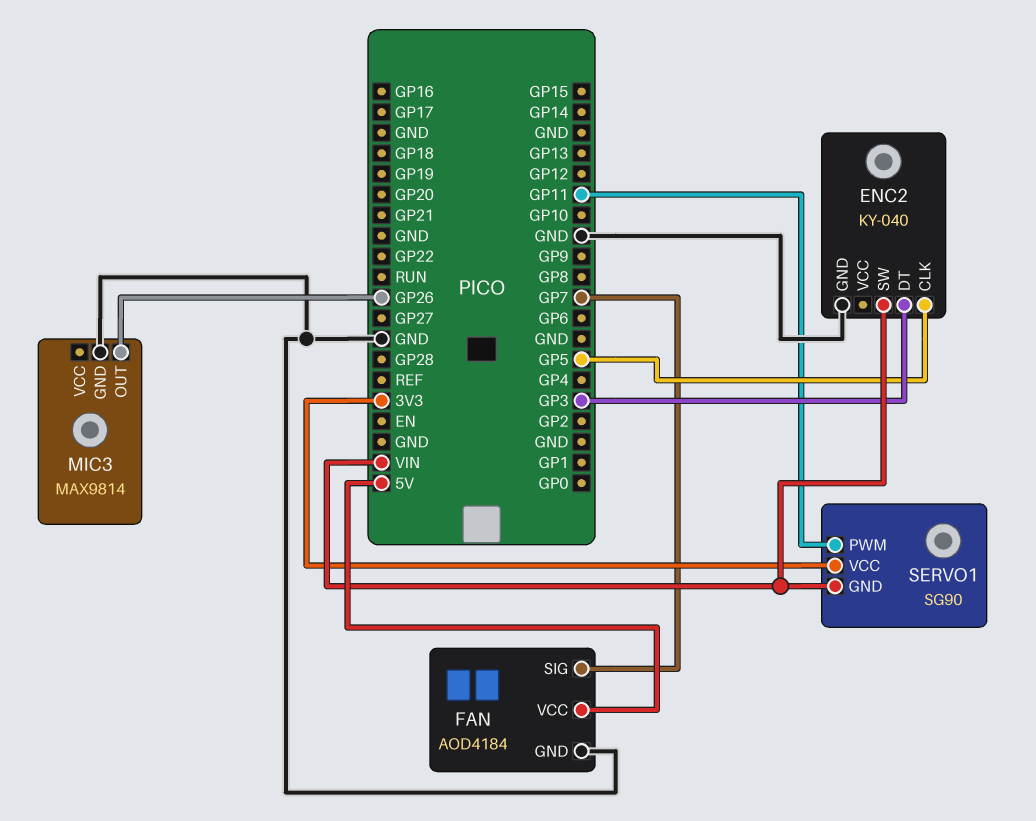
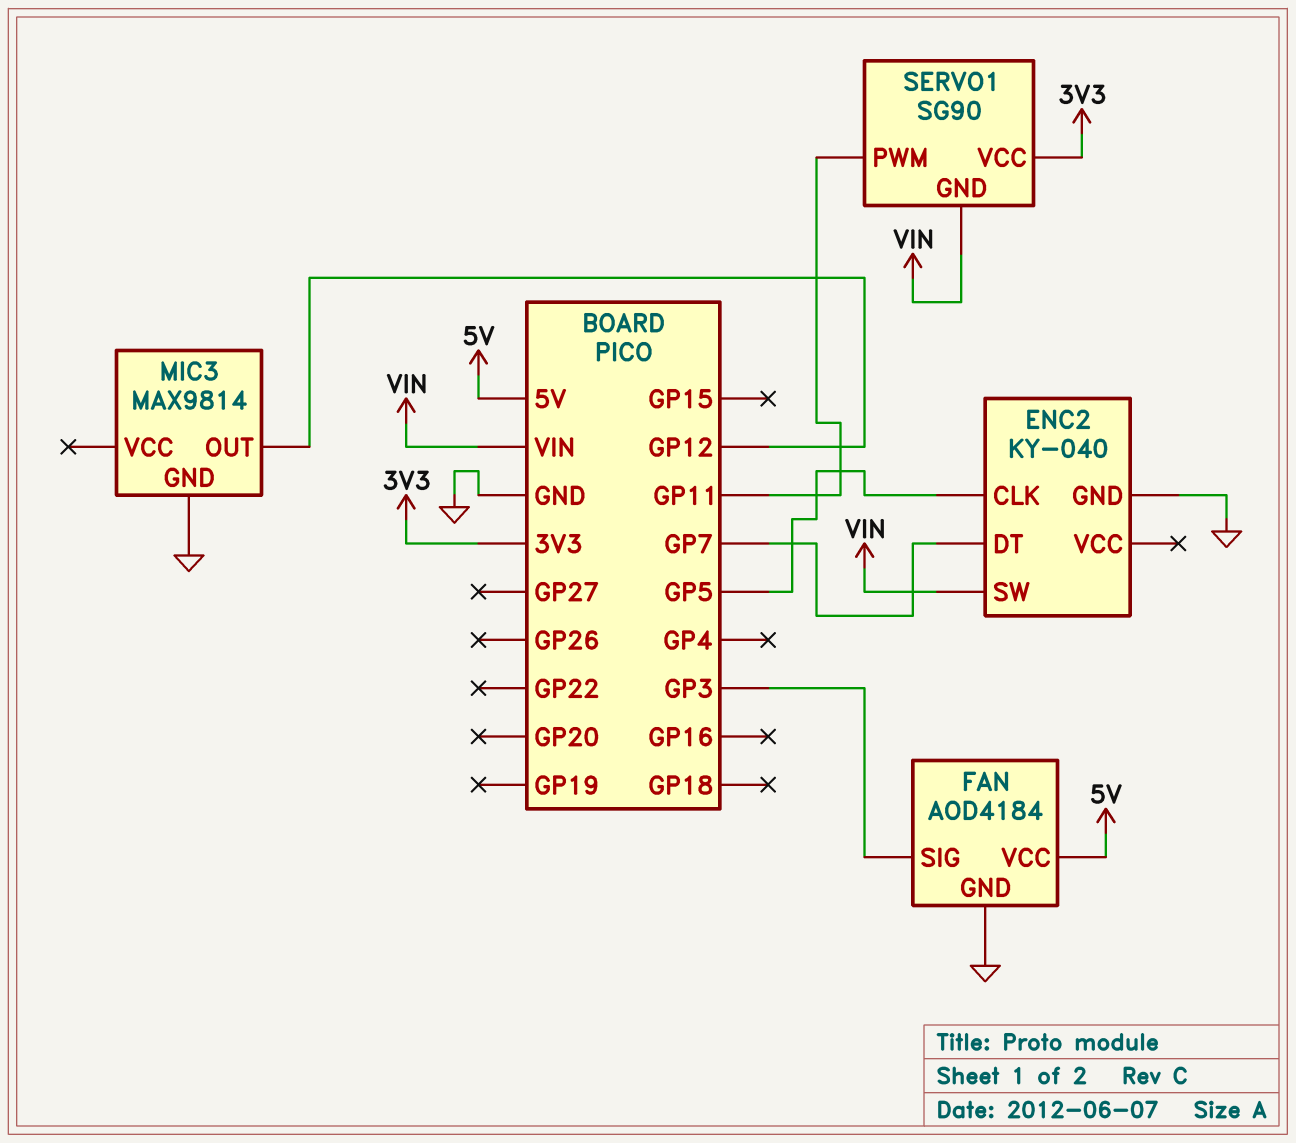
ENC2 pin DT: GP3 -> GP7
FAN pin SIG: GP7 -> GP3
MIC3 pin OUT: GP26 -> GP12

